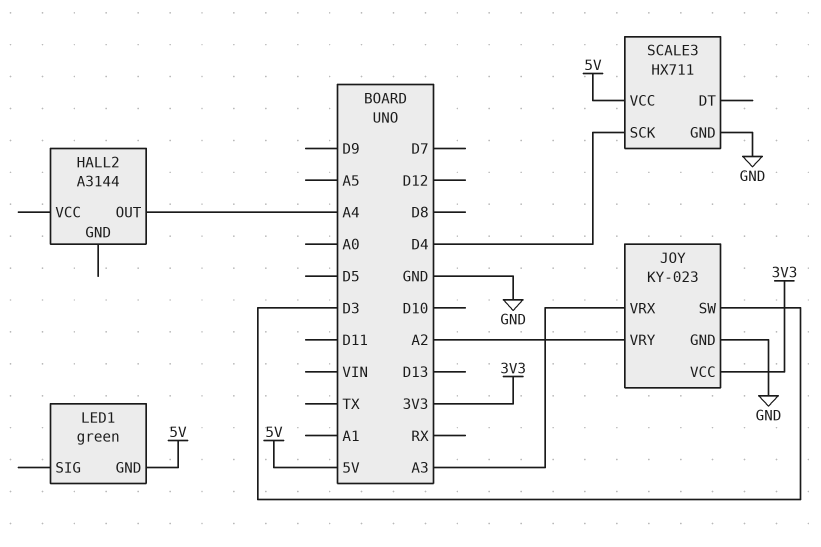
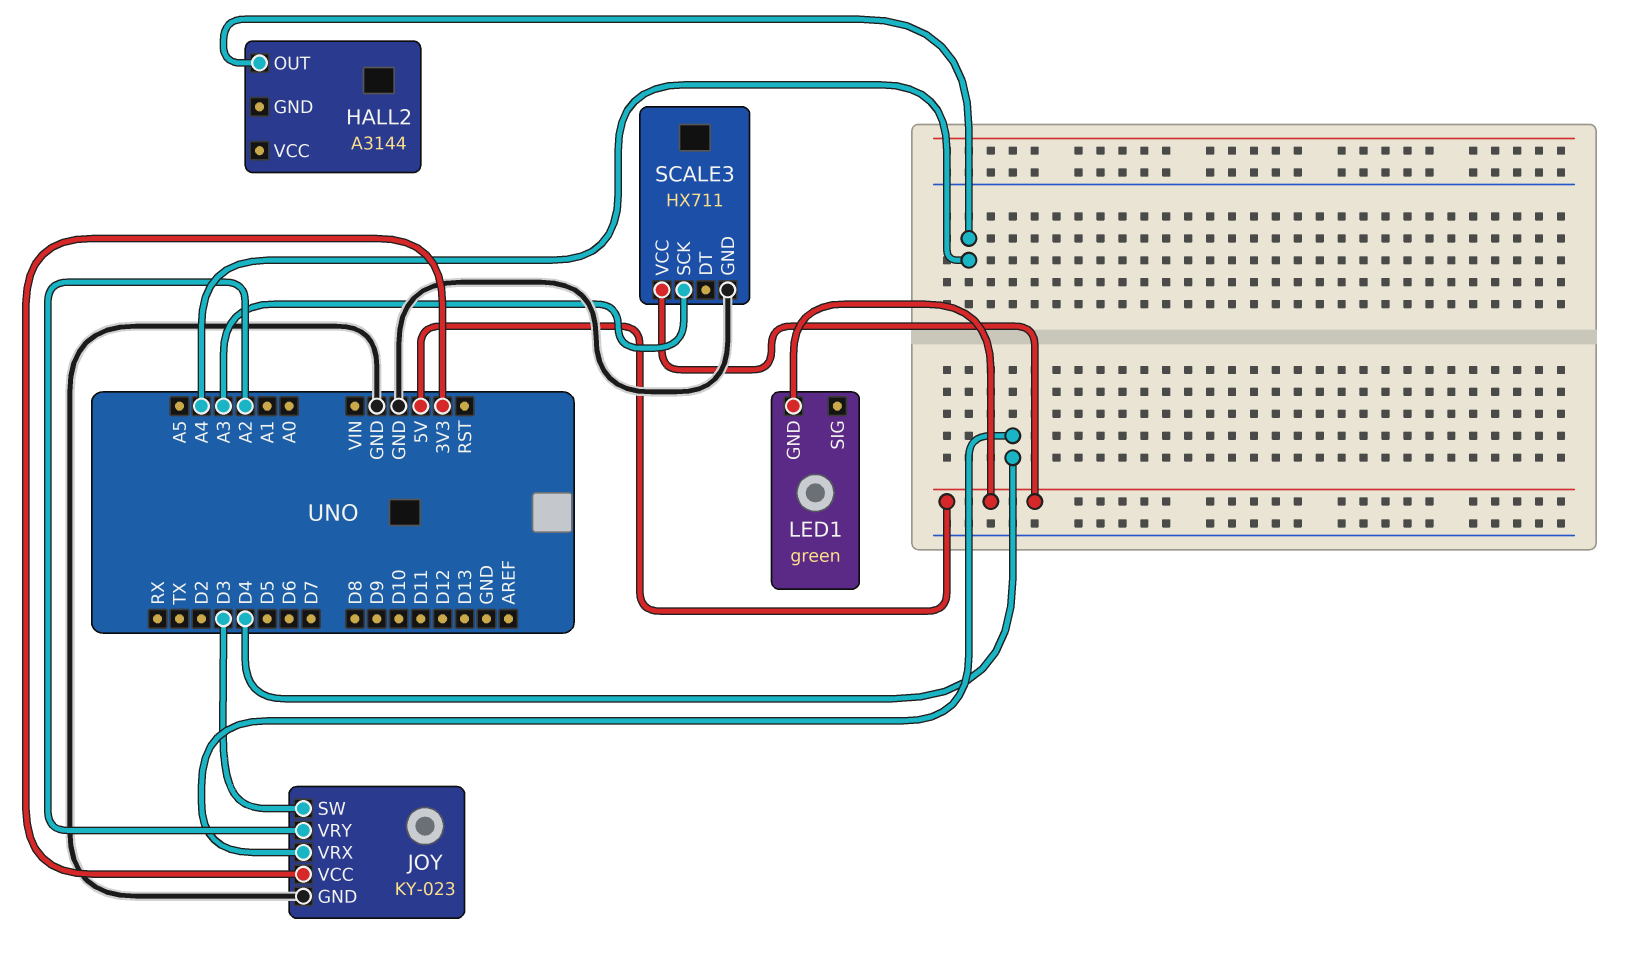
JOY pin VRX: A3 -> D4
SCALE3 pin SCK: D4 -> A3

